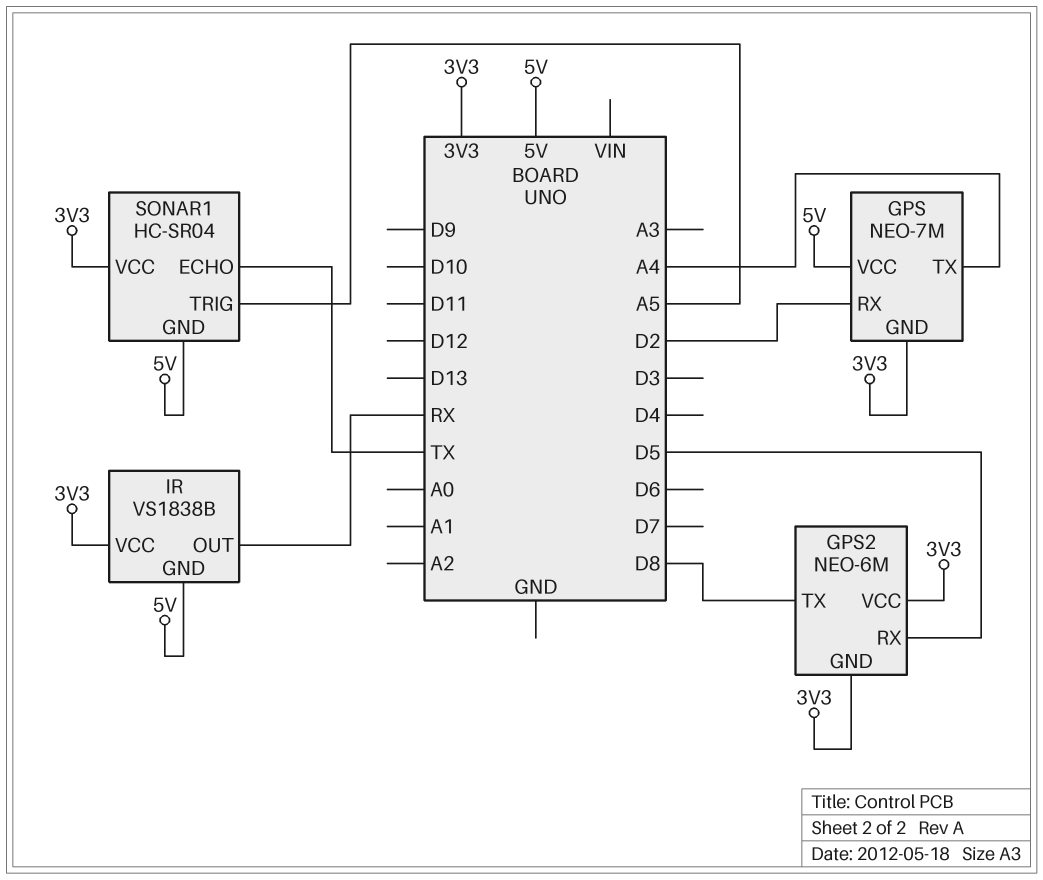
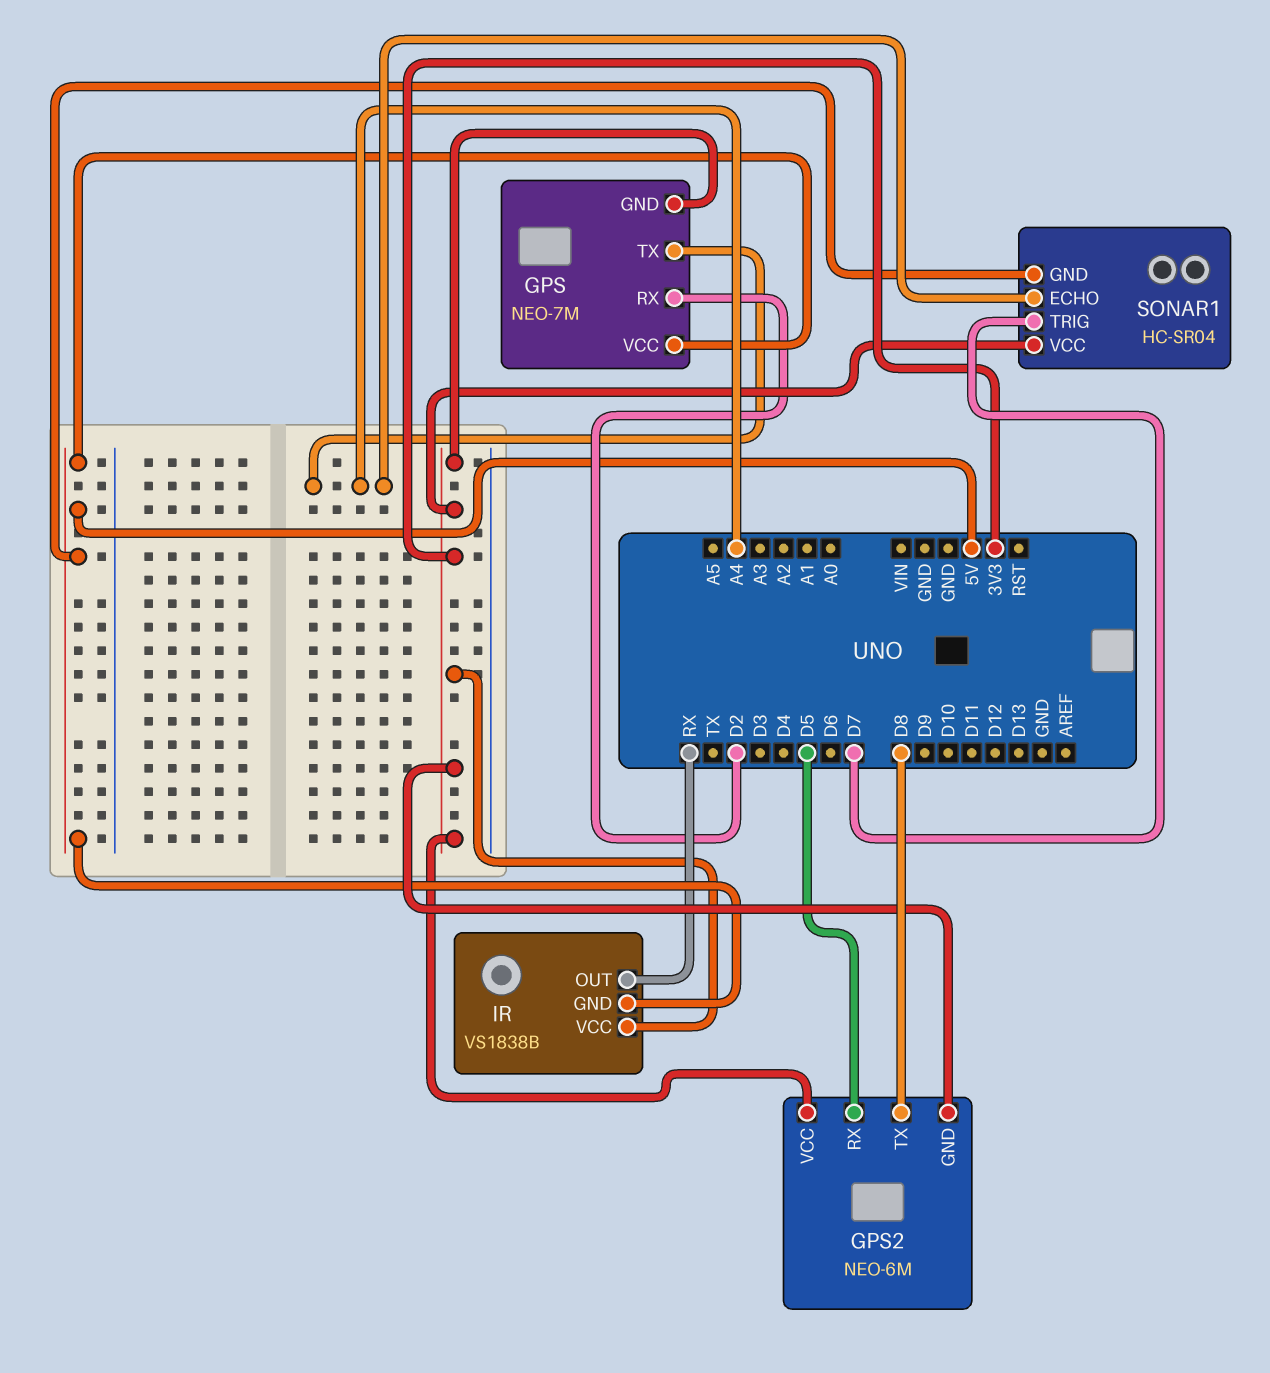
SONAR1 pin ECHO: TX -> A4
SONAR1 pin TRIG: A5 -> D7

